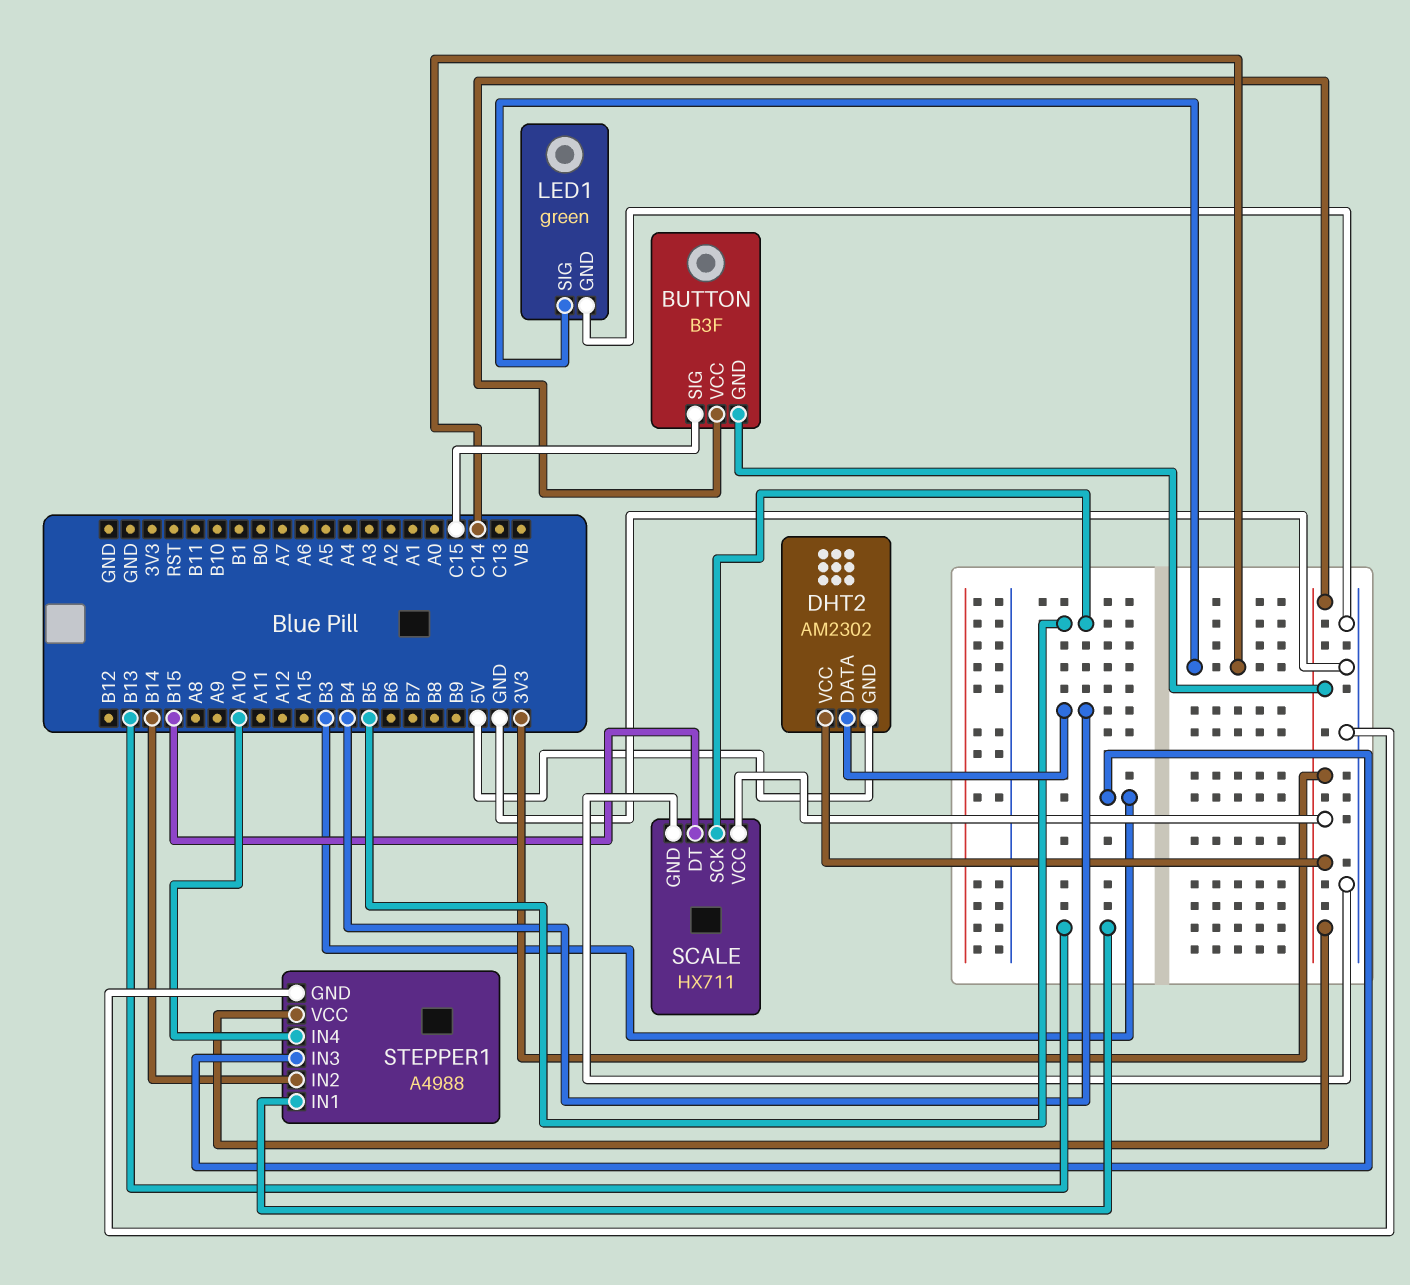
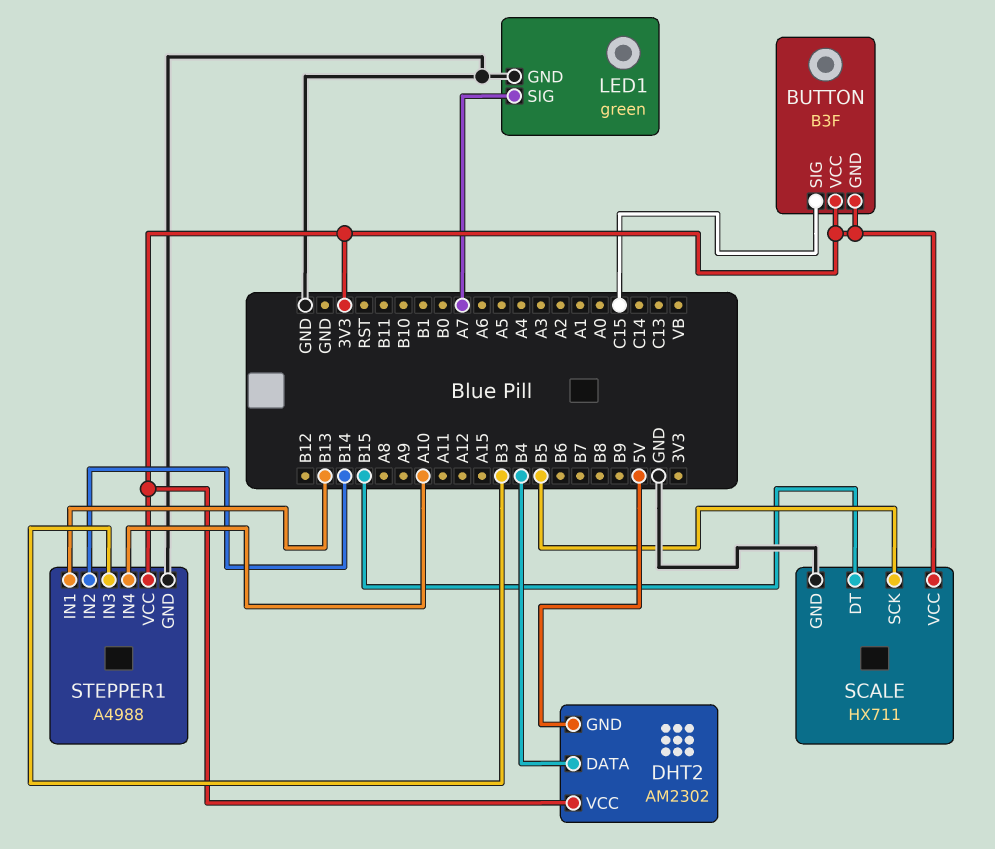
LED1 pin SIG: C14 -> A7

